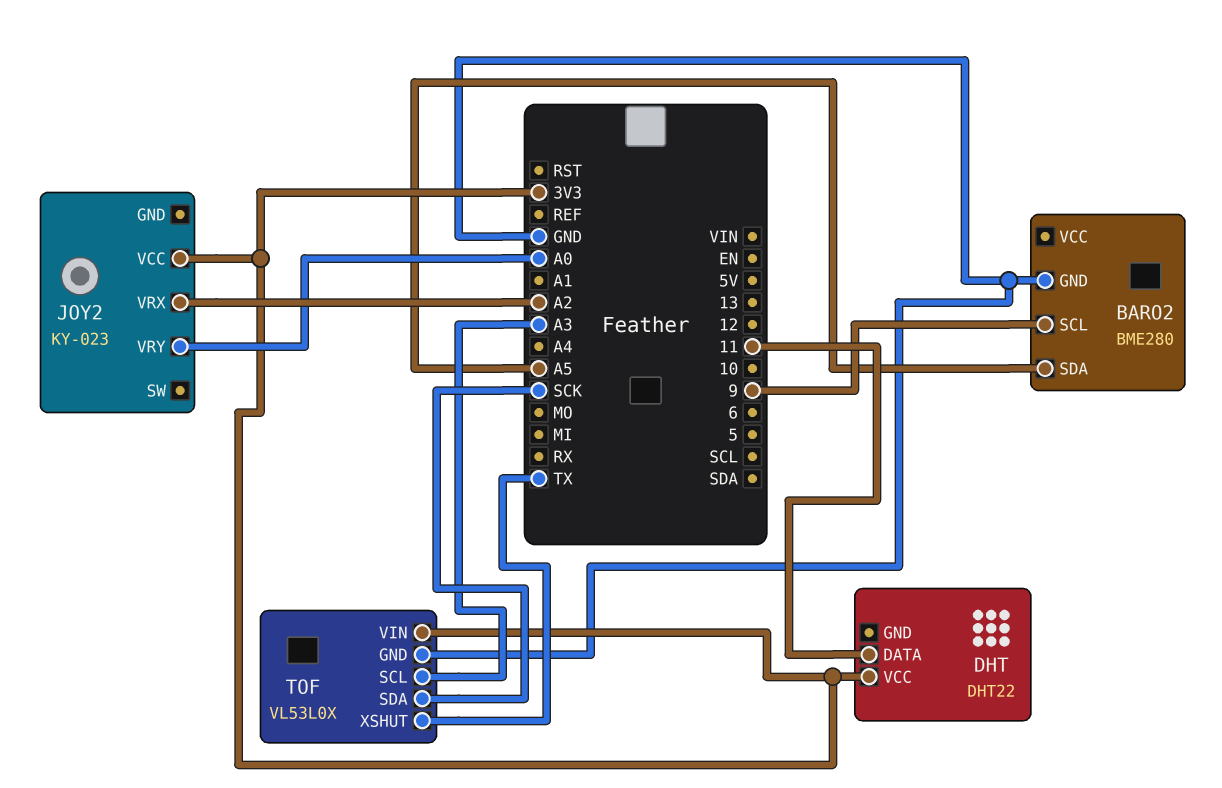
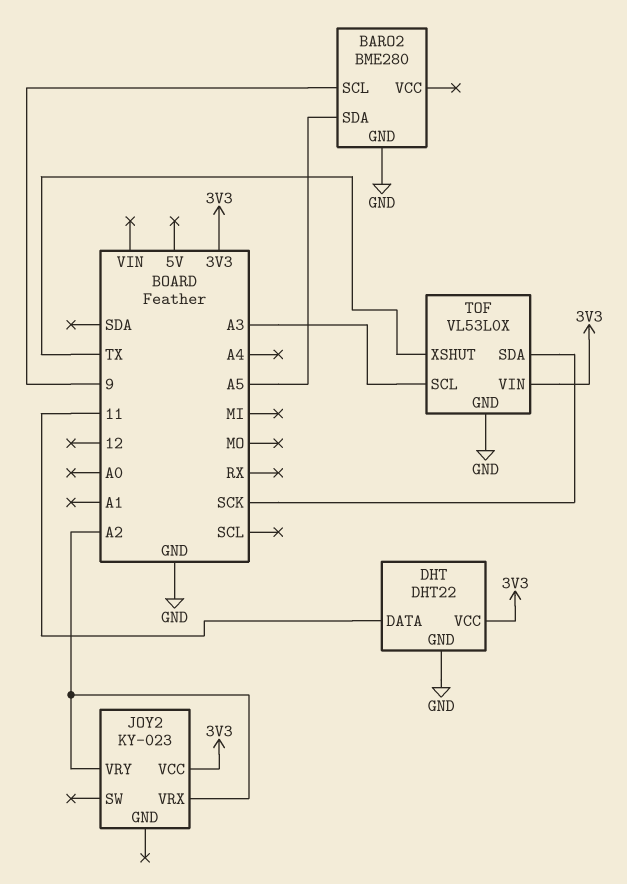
DHT pin GND: none -> GND
JOY2 pin VRY: A0 -> A2

